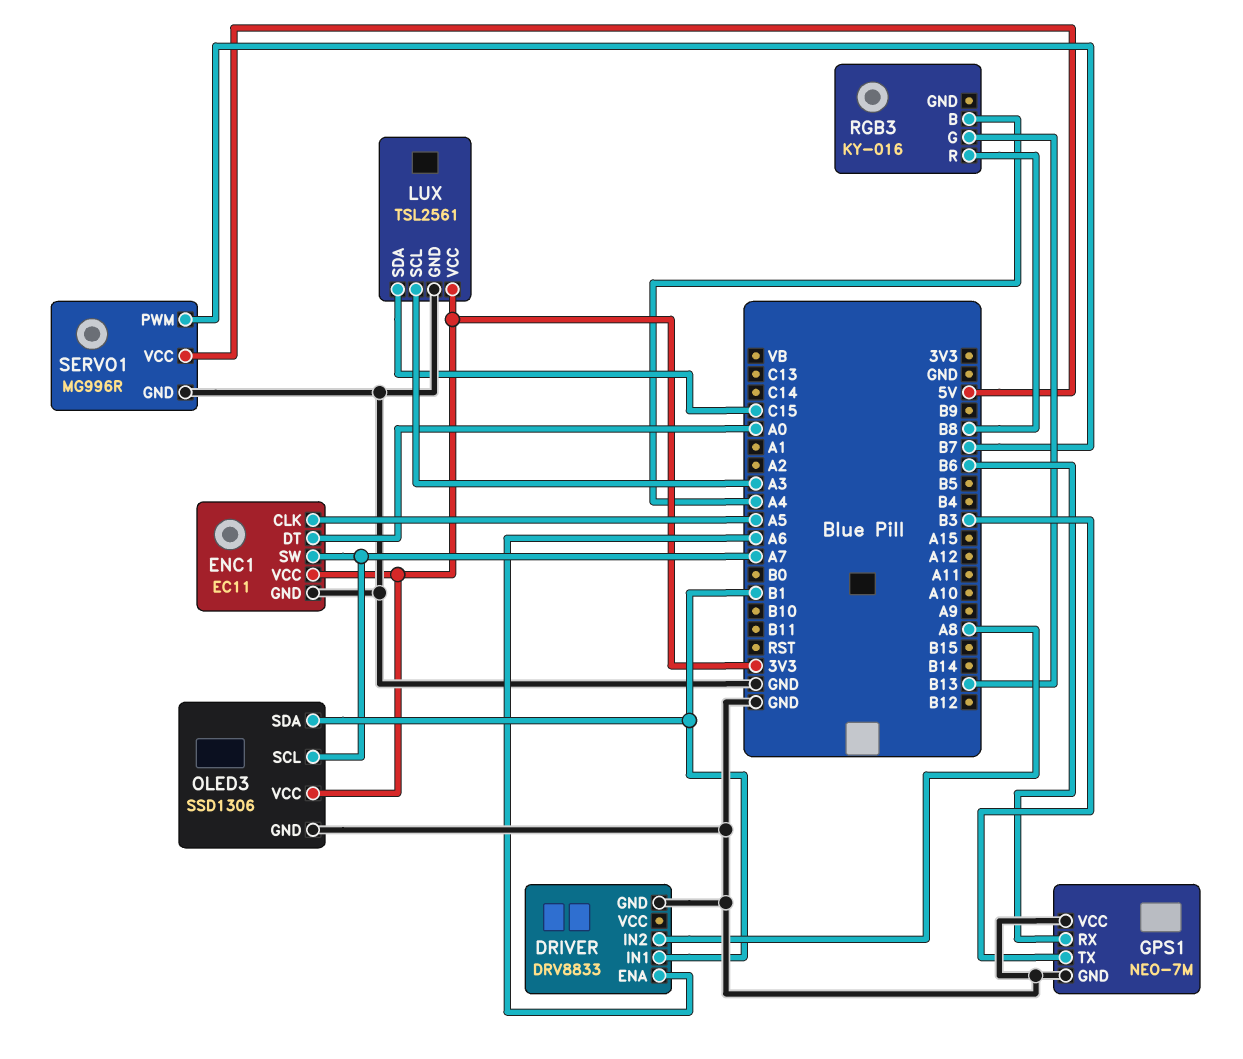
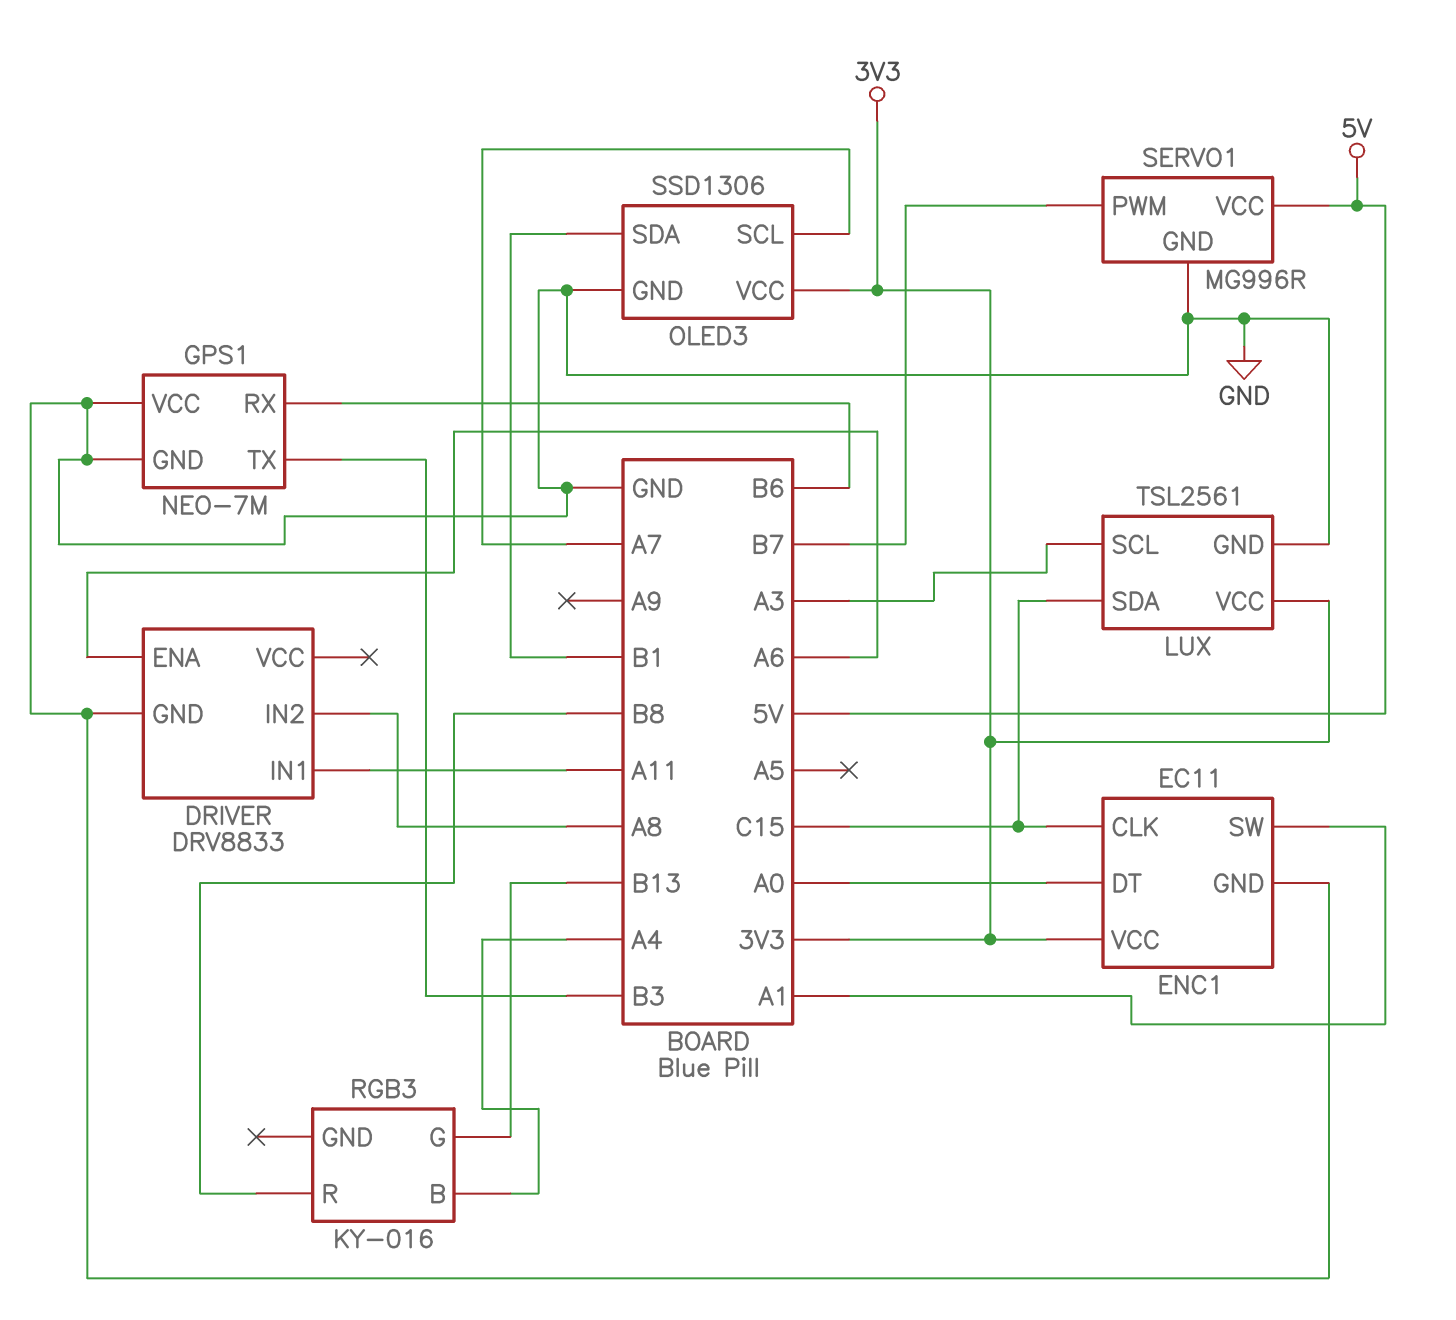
DRIVER pin IN1: B1 -> A11
ENC1 pin CLK: A5 -> C15
ENC1 pin SW: A7 -> A1

